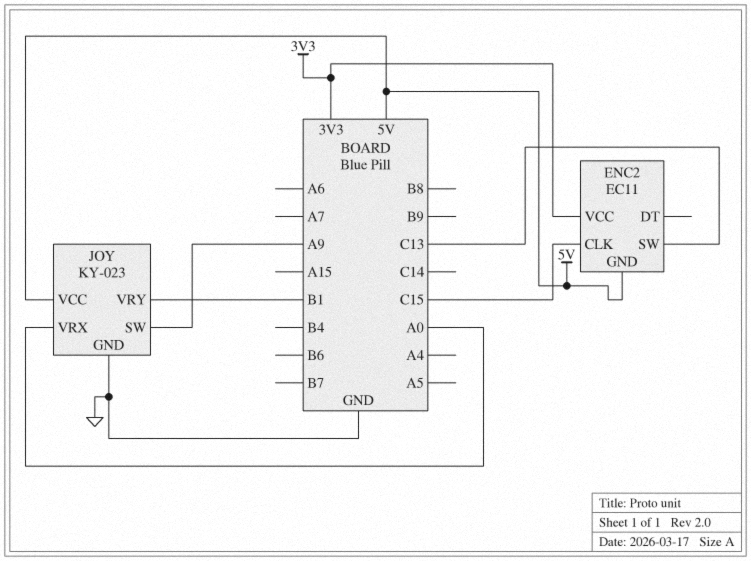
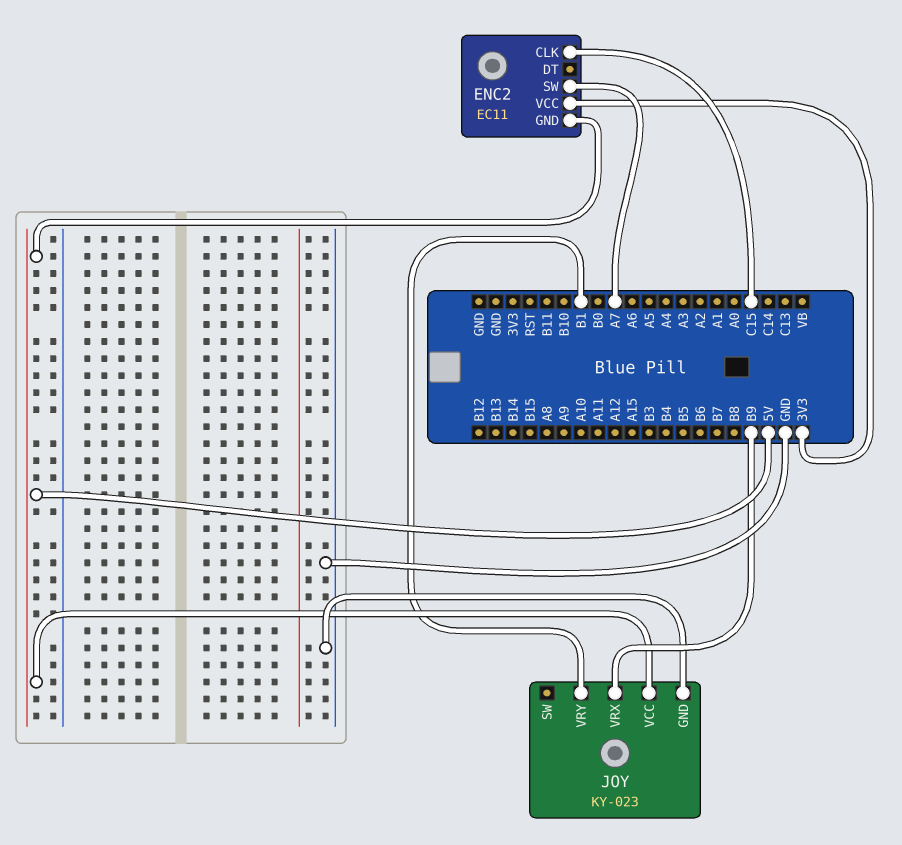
ENC2 pin SW: C13 -> A7
JOY pin SW: A9 -> none
JOY pin VRX: A0 -> B9

